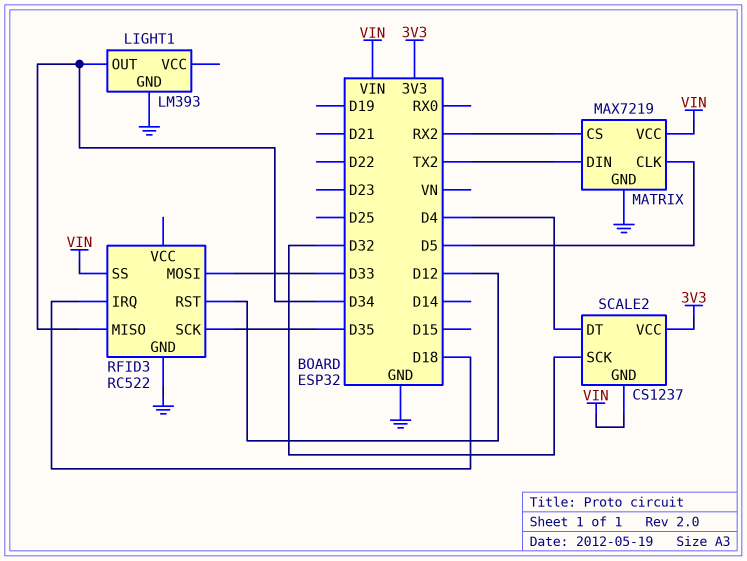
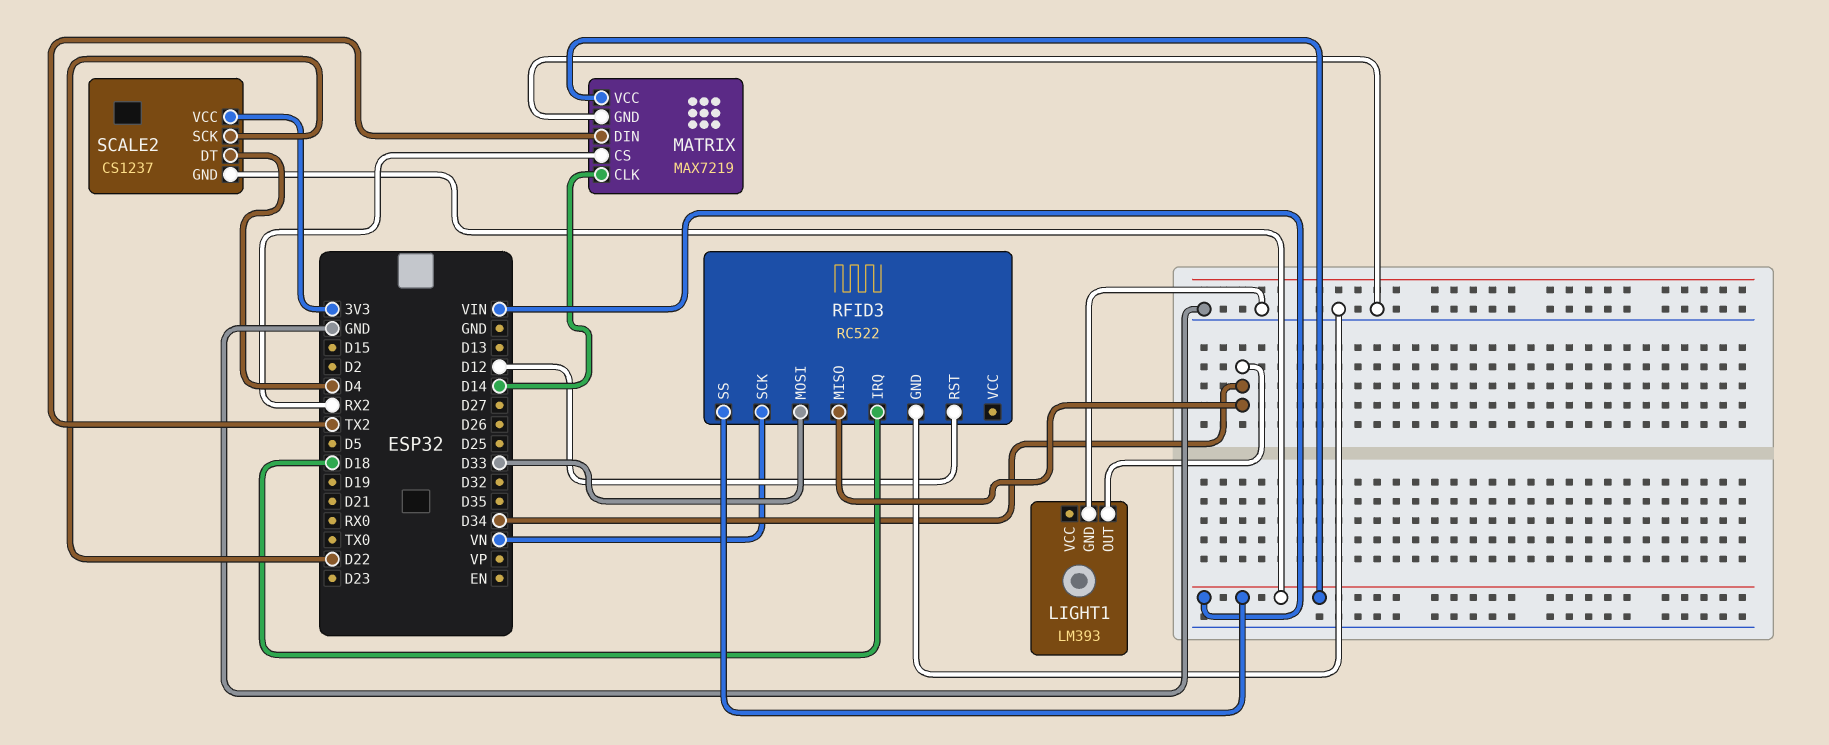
MATRIX pin CLK: D5 -> D14
RFID3 pin SCK: D35 -> VN
SCALE2 pin SCK: D32 -> D22

